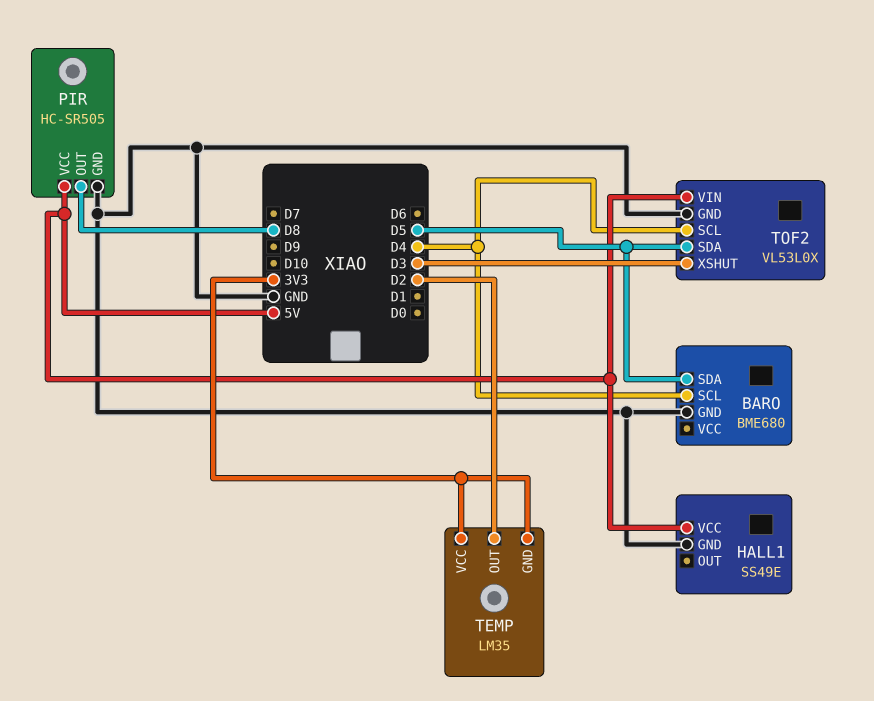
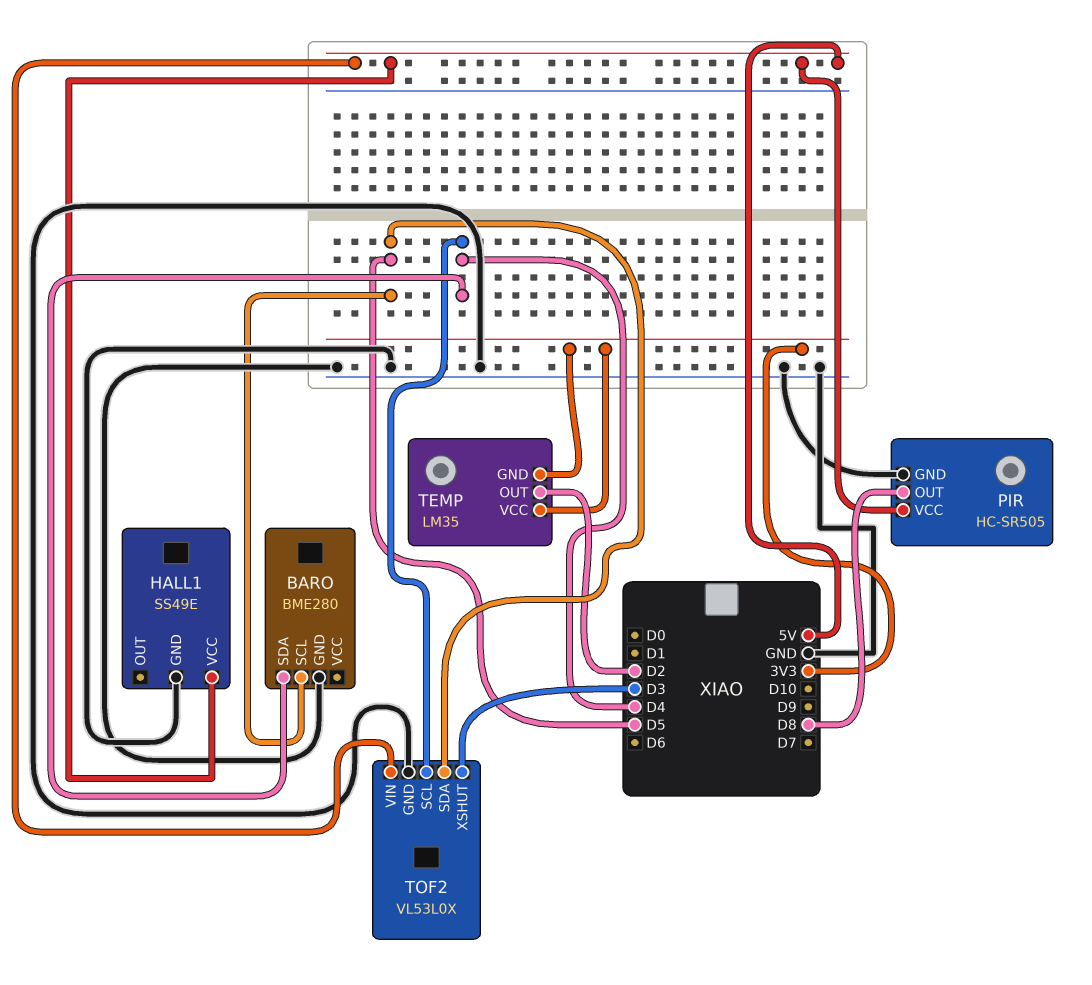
BARO: BME680 -> BME280
BARO pin SCL: D4 -> D5
BARO pin SDA: D5 -> D4

